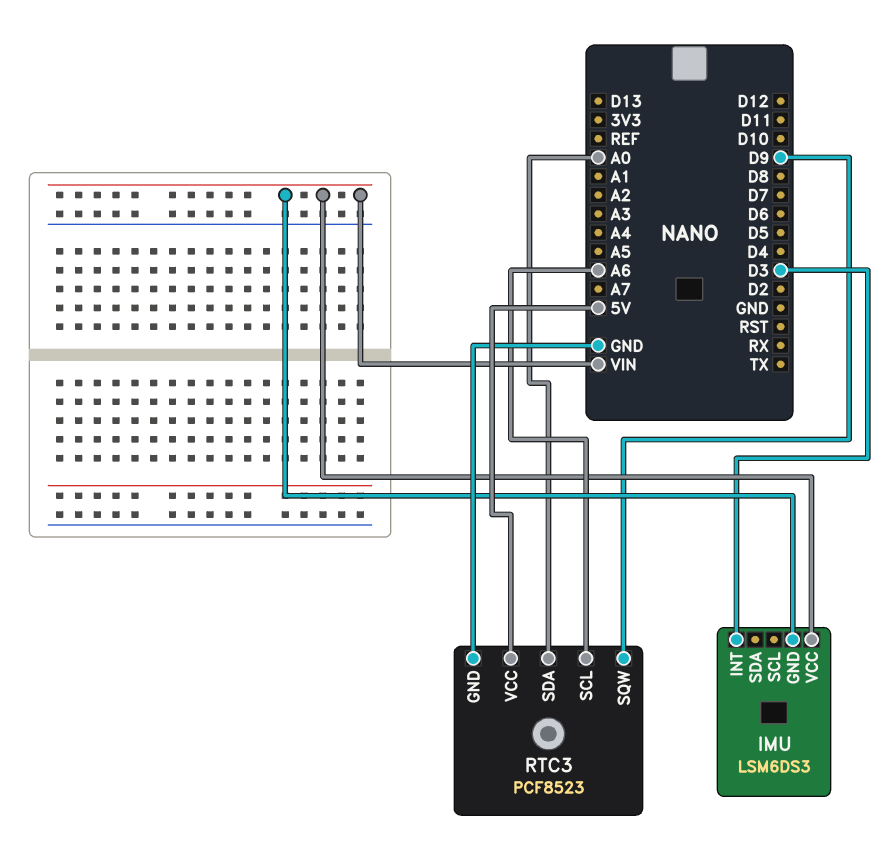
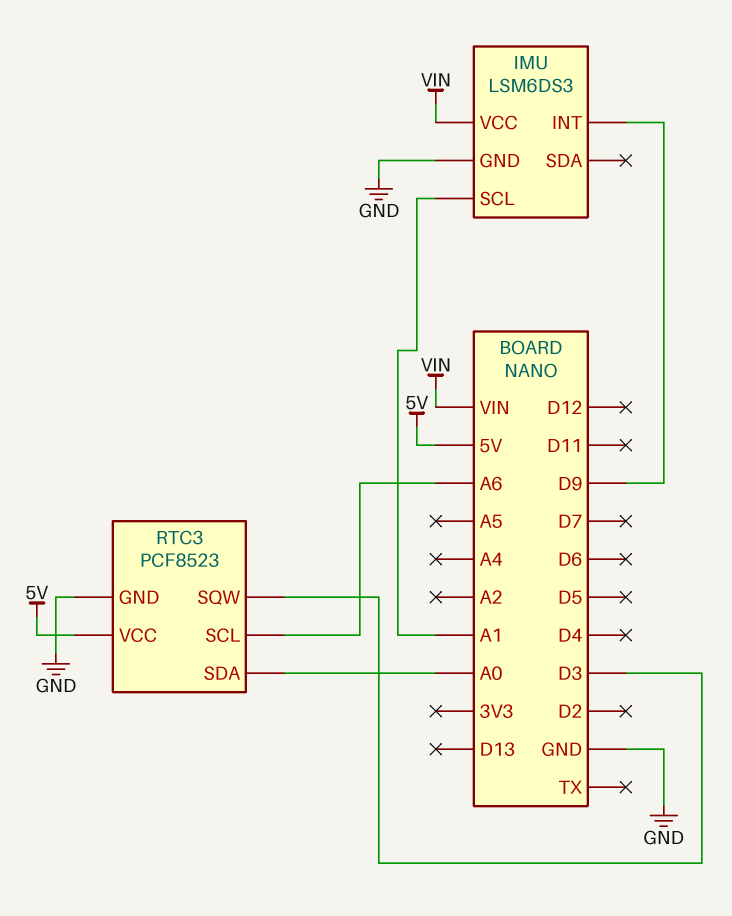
IMU pin GND: VIN -> GND
IMU pin INT: D3 -> D9
IMU pin SCL: none -> A1
RTC3 pin SQW: D9 -> D3

